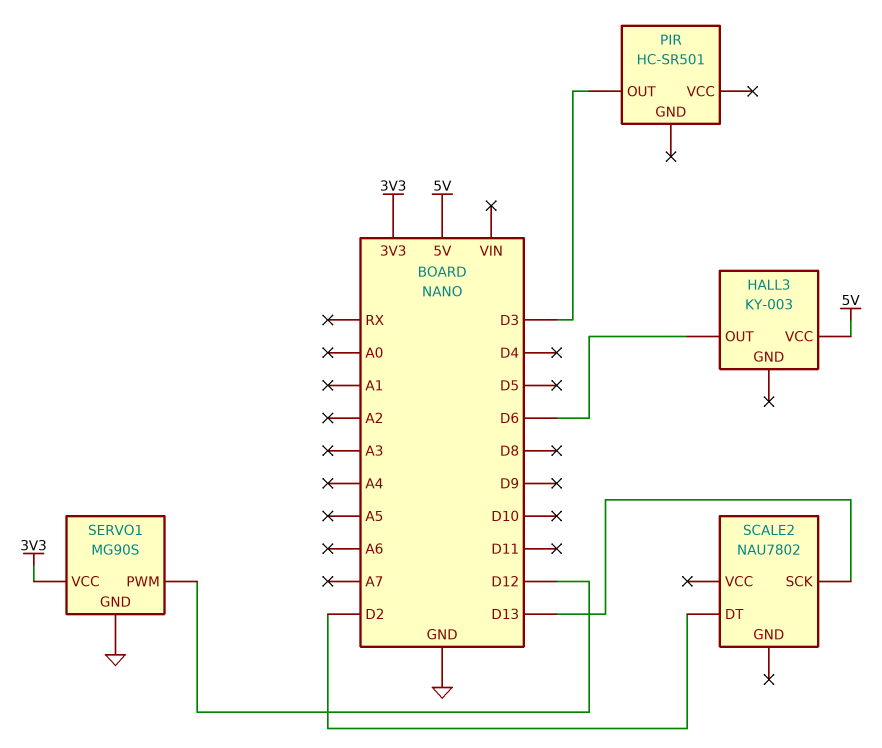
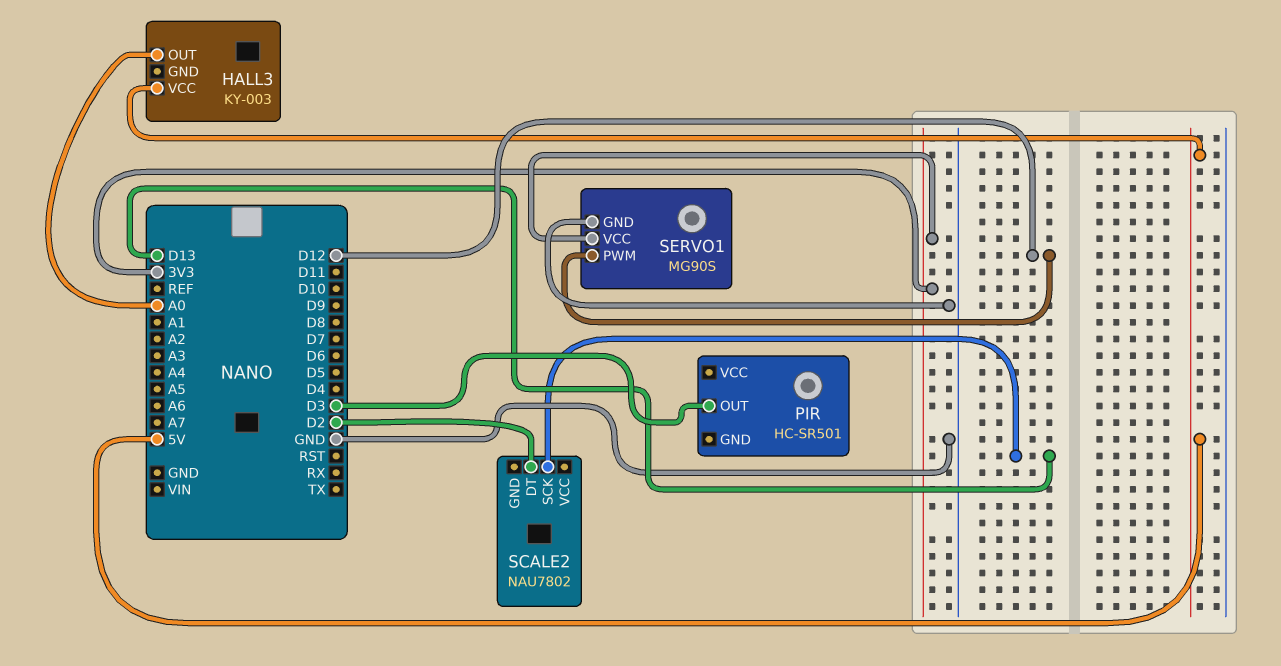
HALL3 pin OUT: D6 -> A0

